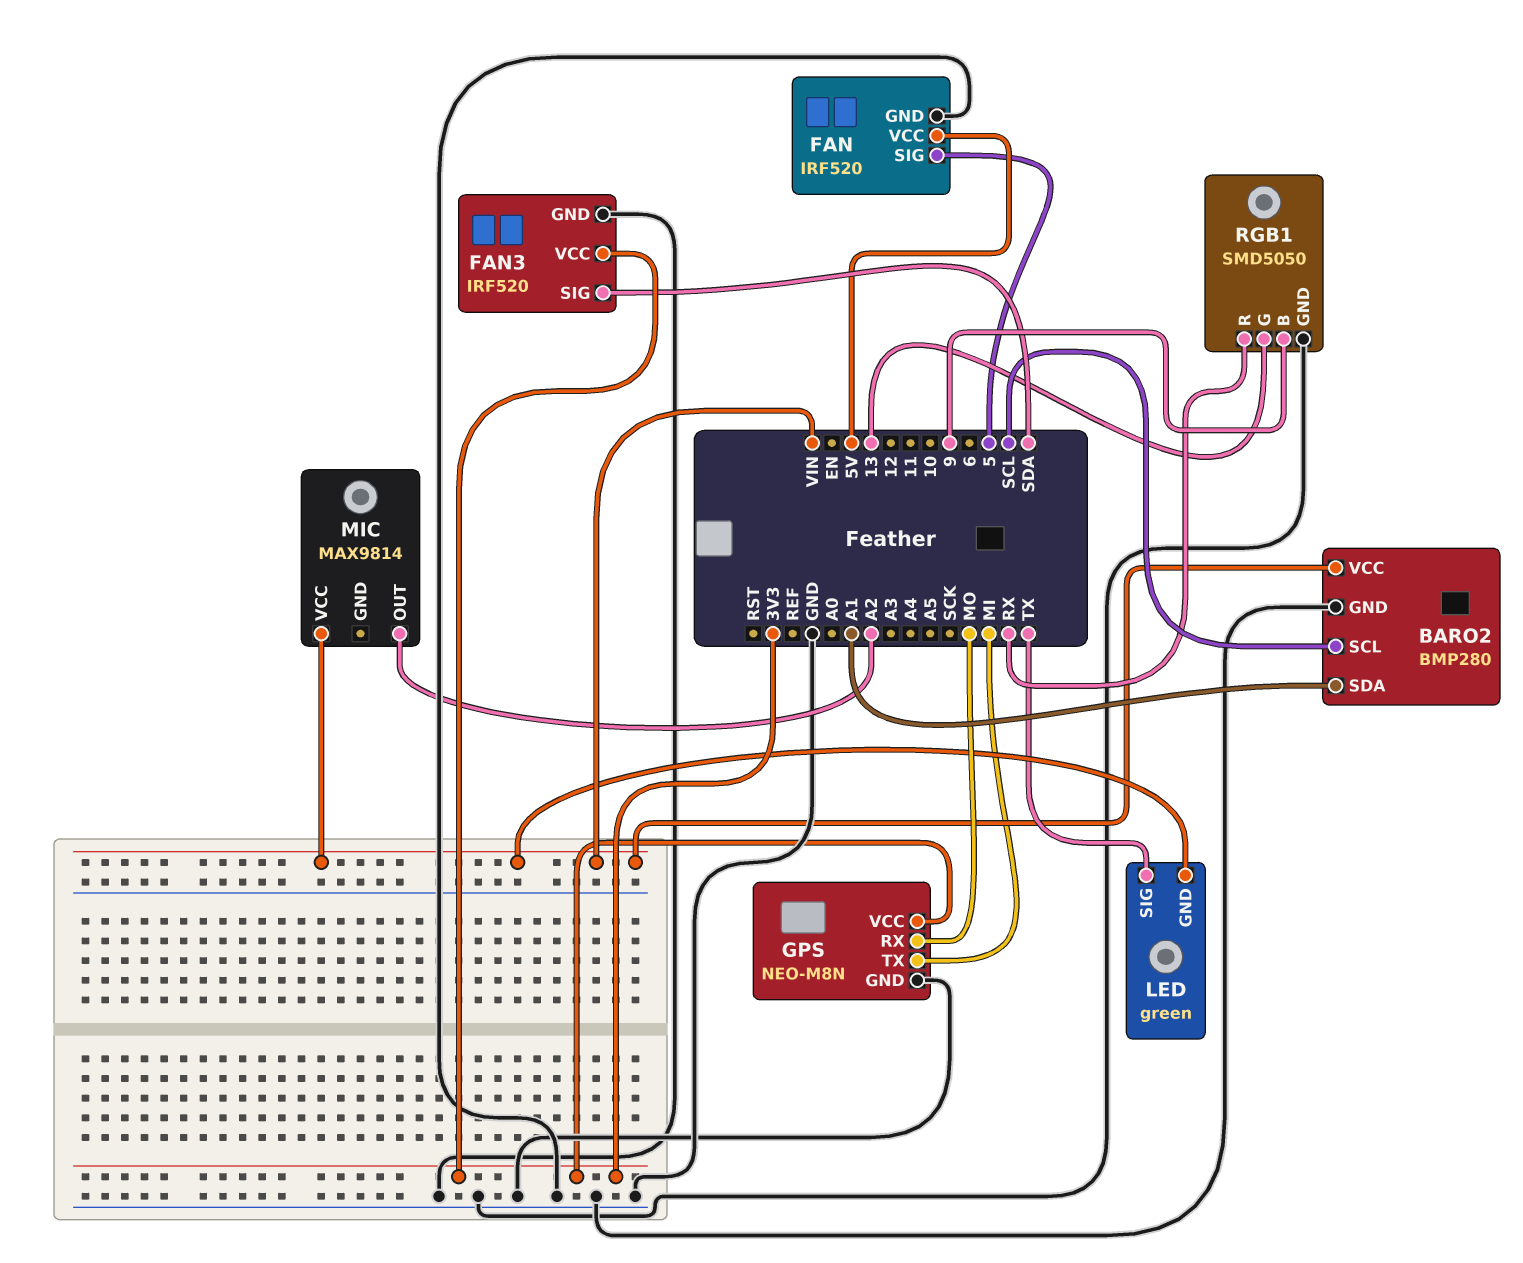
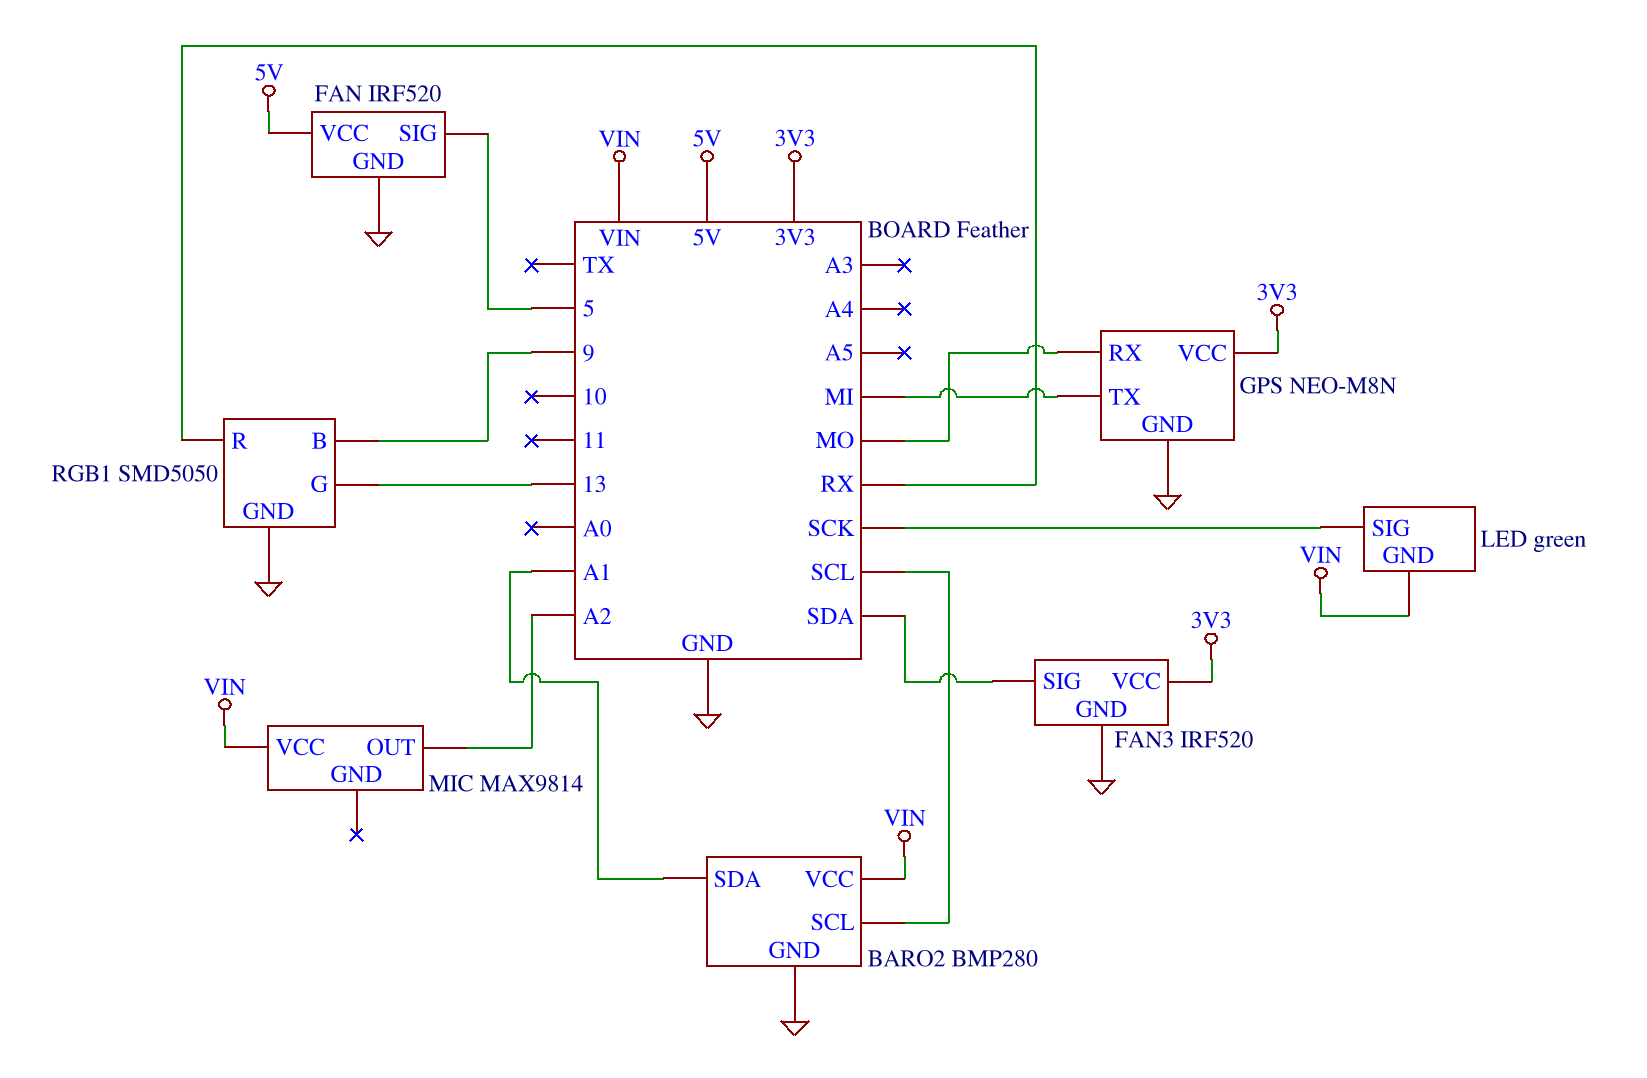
LED pin SIG: TX -> SCK

